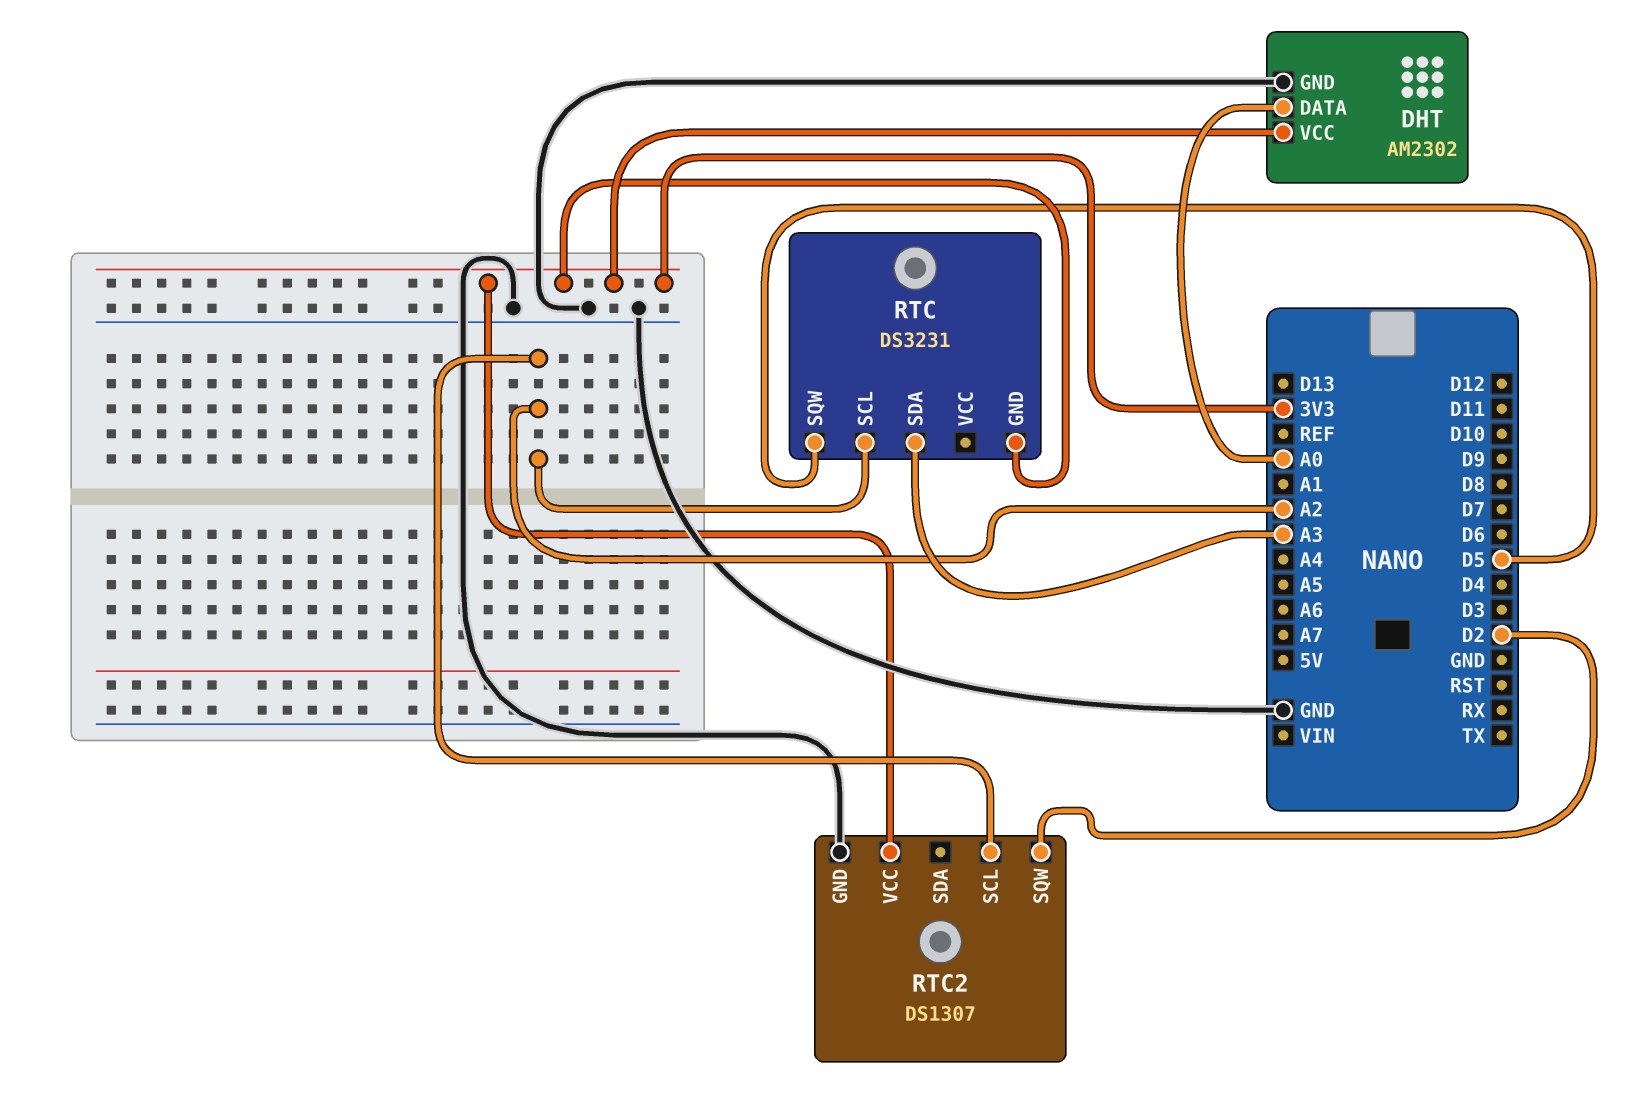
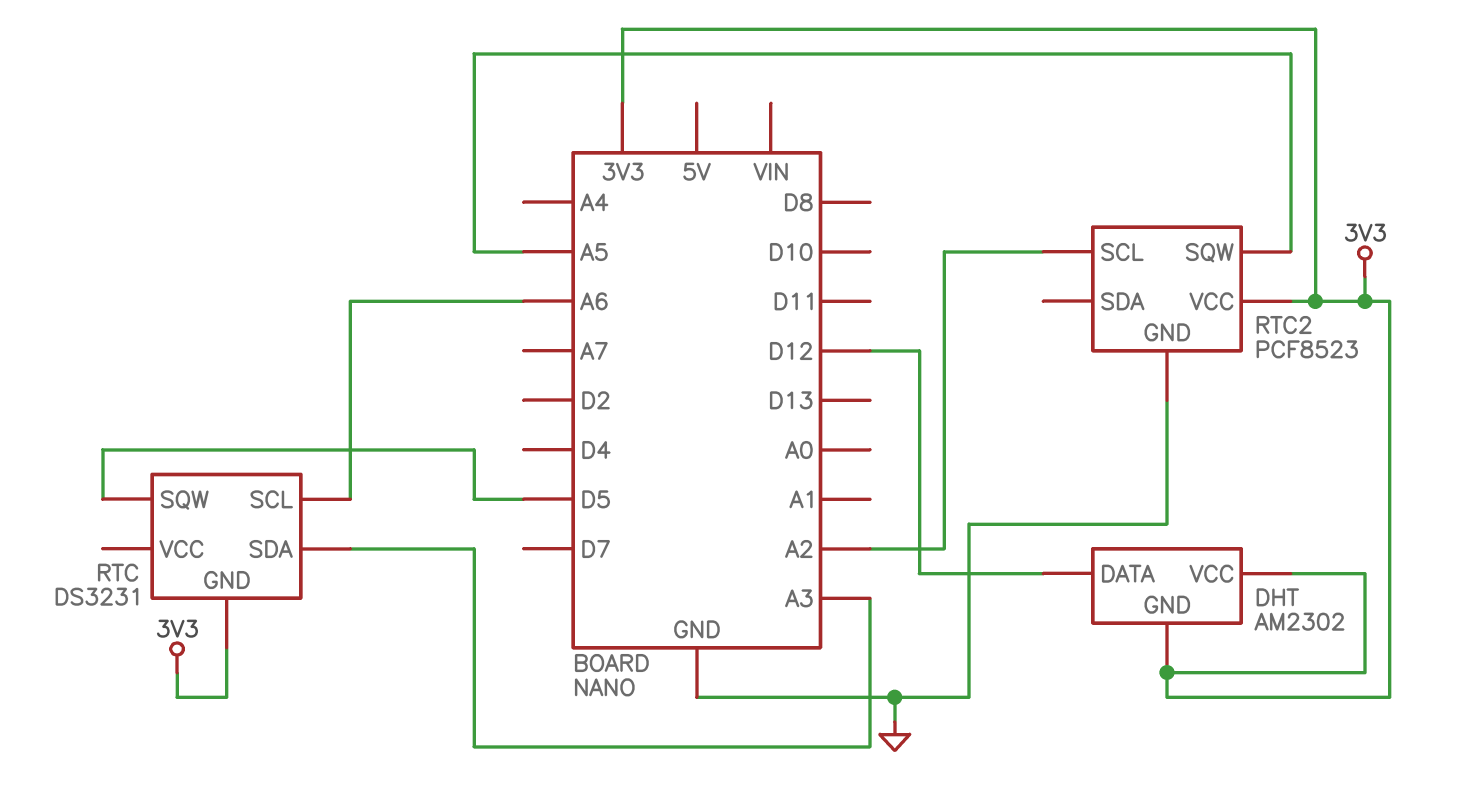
DHT pin DATA: A0 -> D12
DHT pin GND: GND -> 3V3
RTC pin SCL: A2 -> A6
RTC2: DS1307 -> PCF8523
RTC2 pin SQW: D2 -> A5

